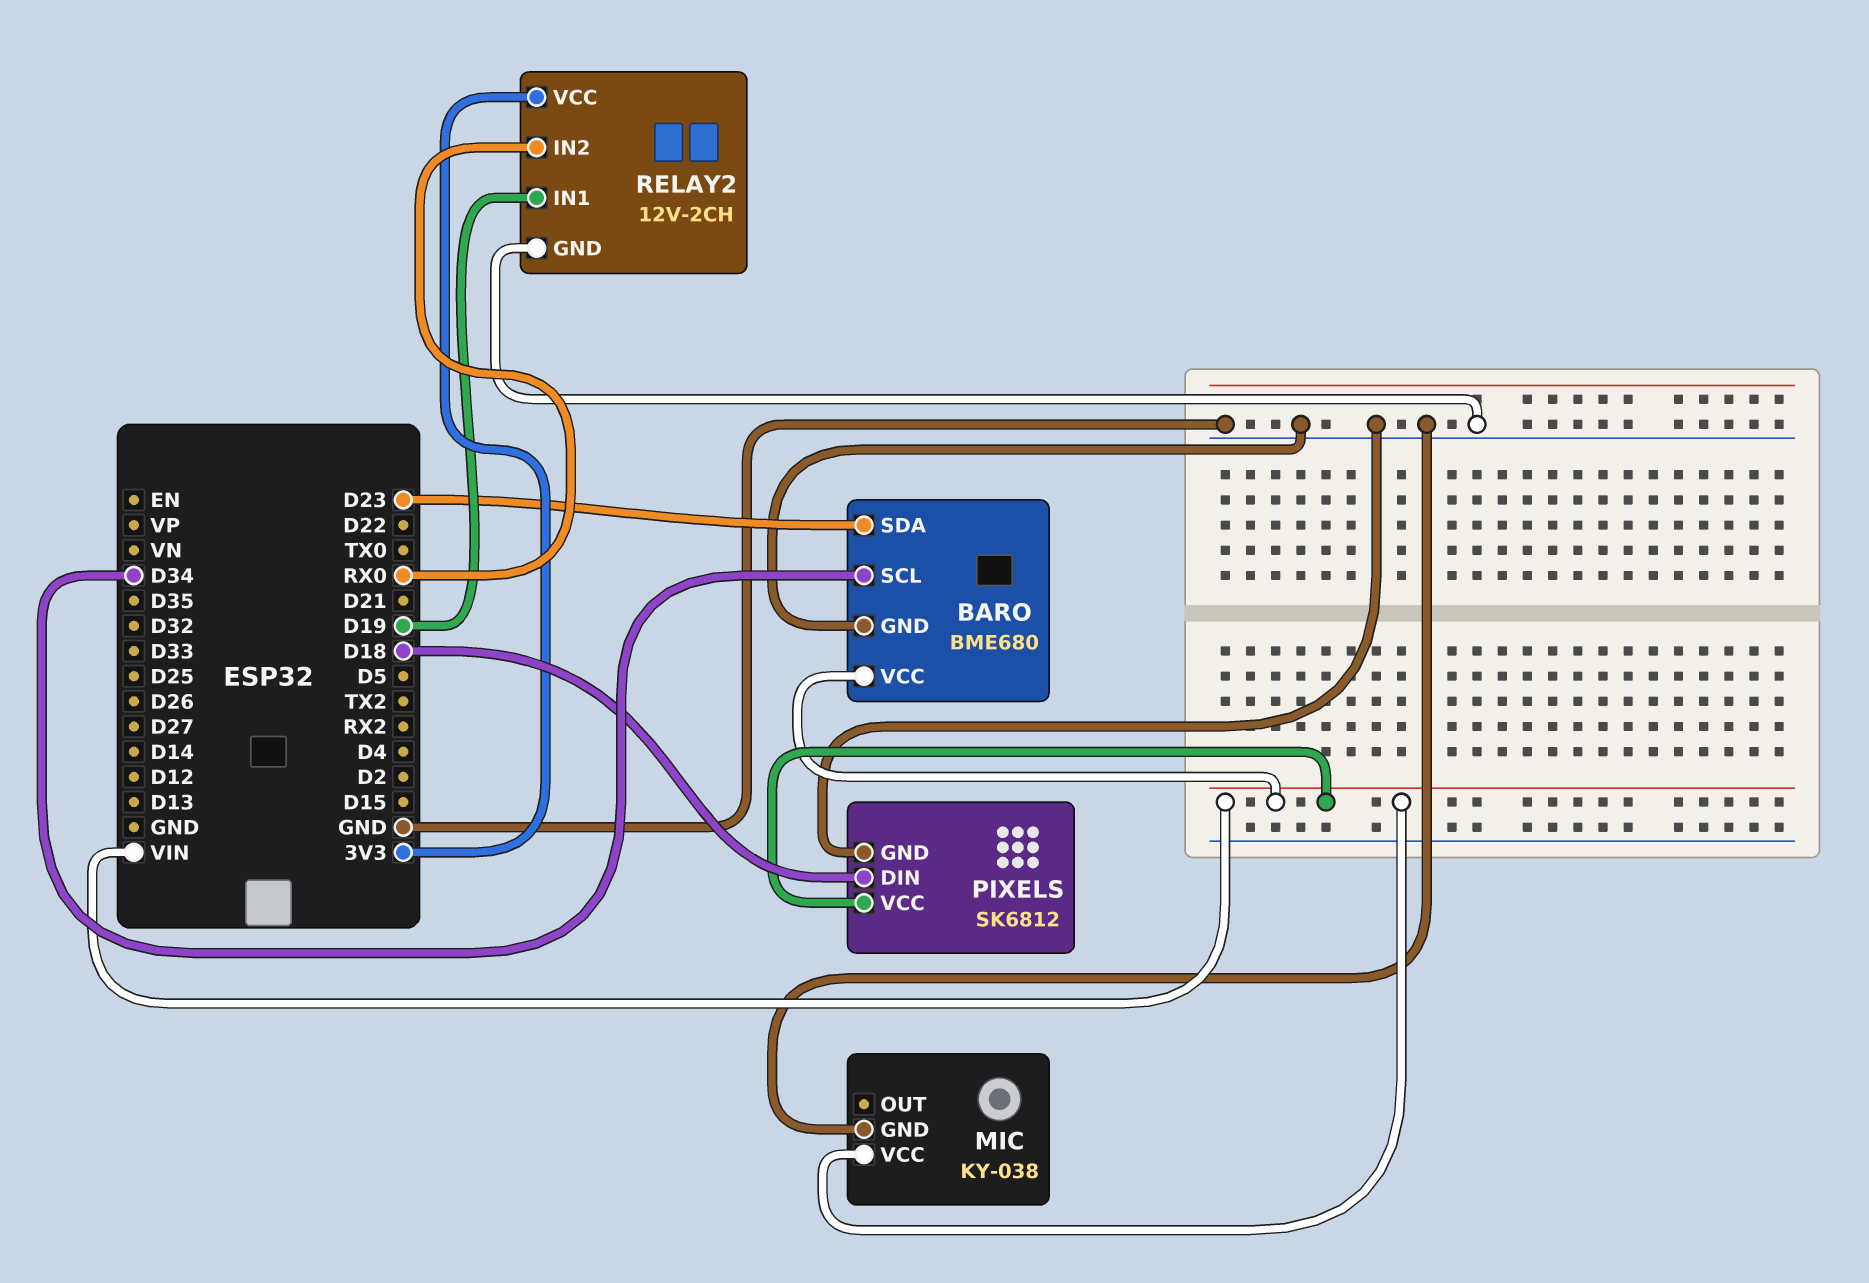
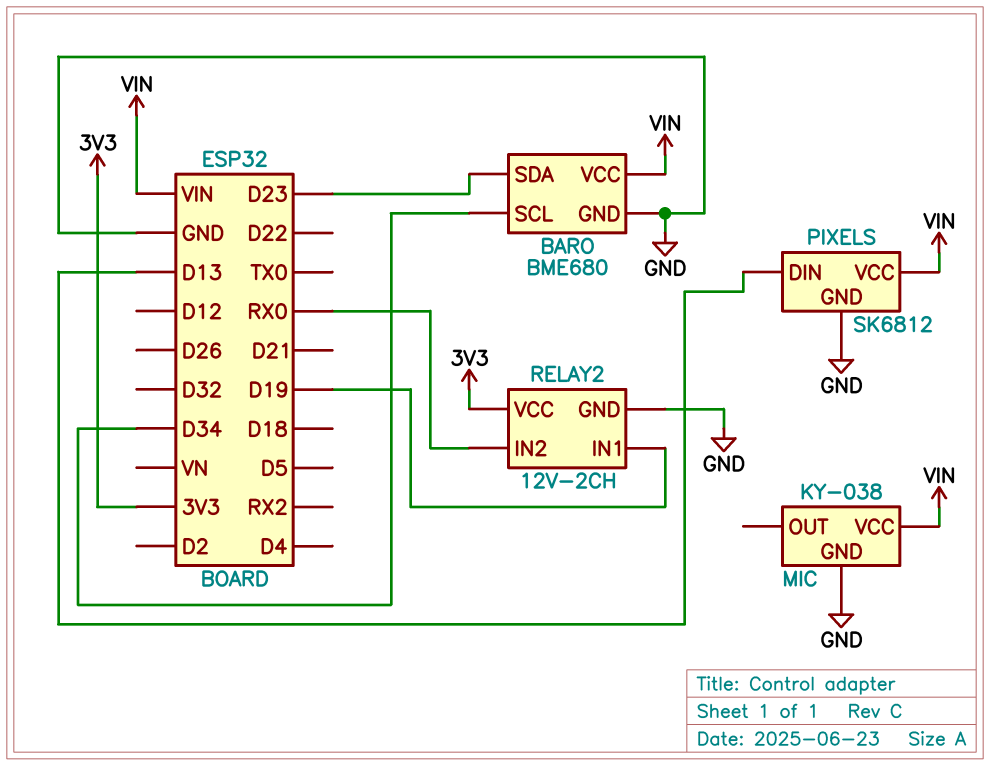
PIXELS pin DIN: D18 -> D13

